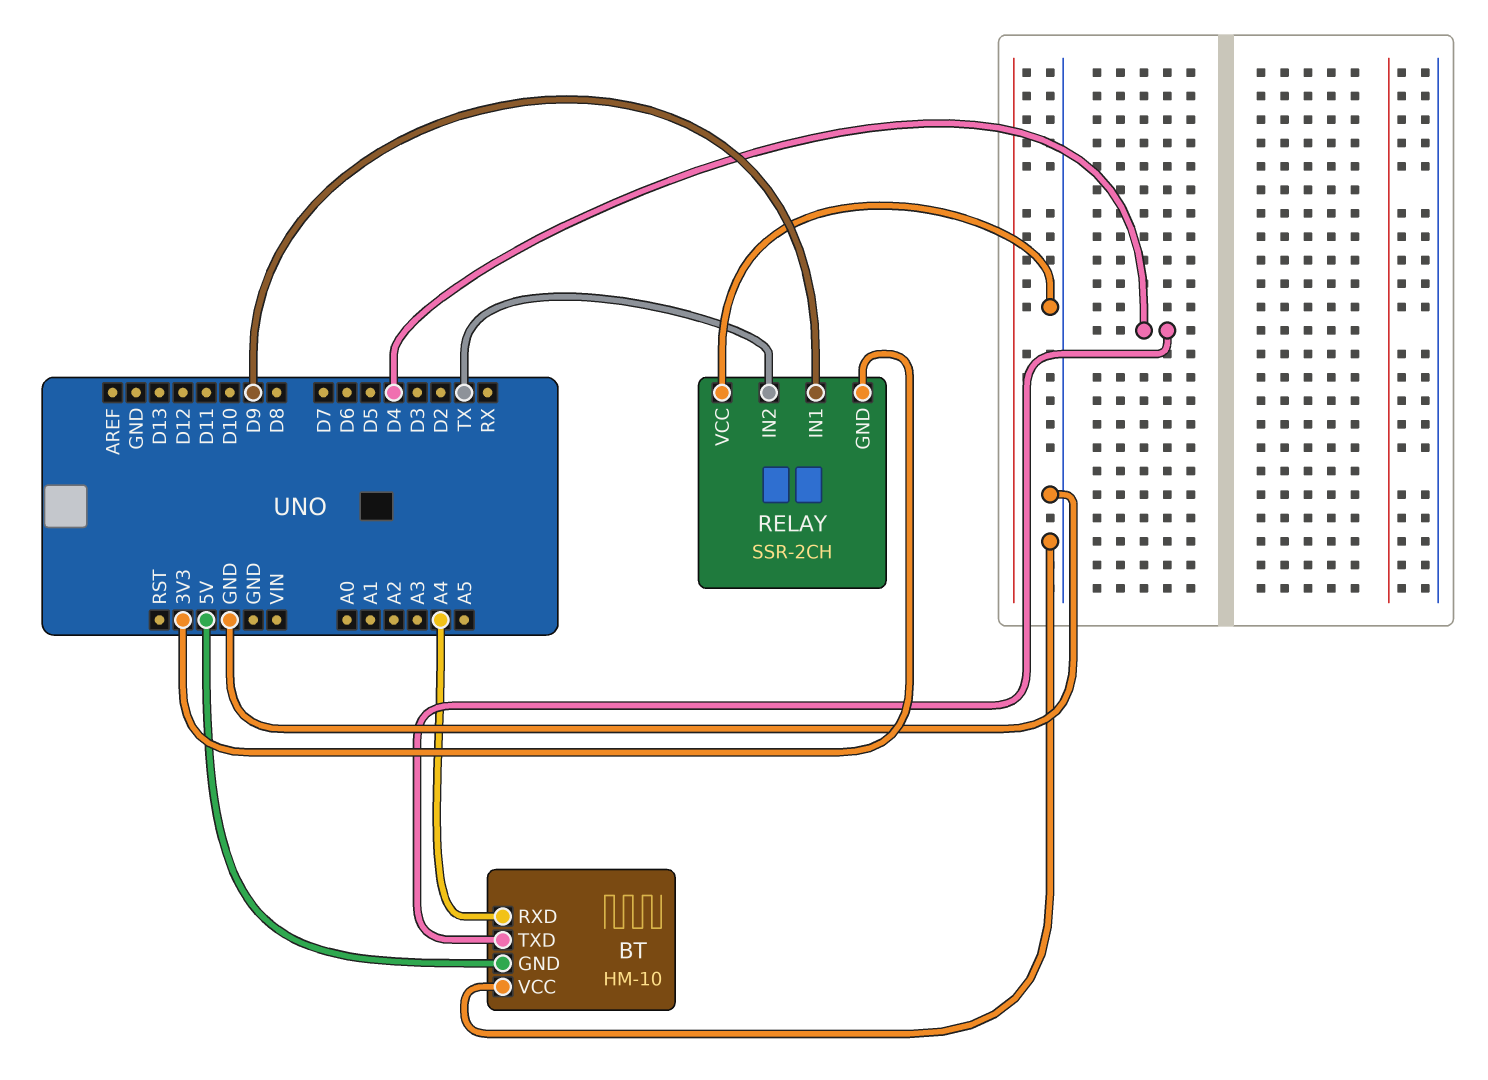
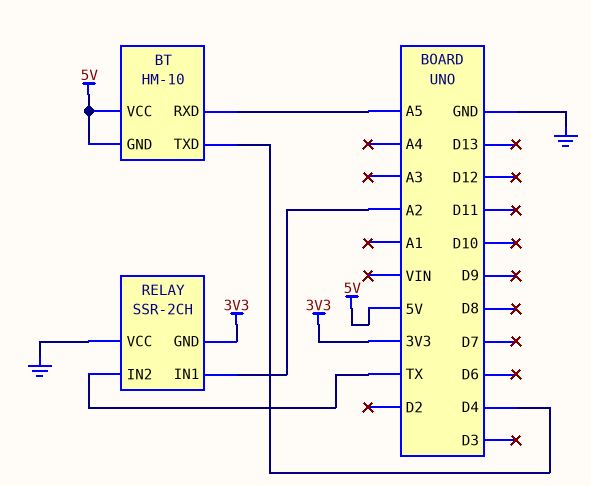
BT pin RXD: A4 -> A5
BT pin VCC: GND -> 5V
RELAY pin IN1: D9 -> A2

